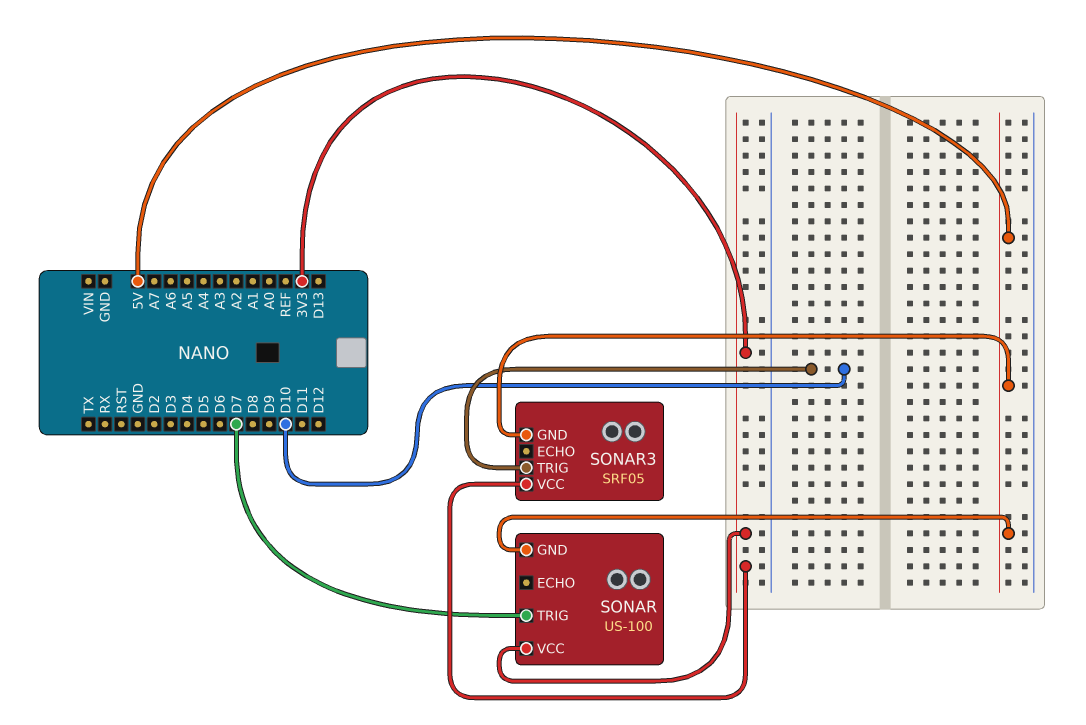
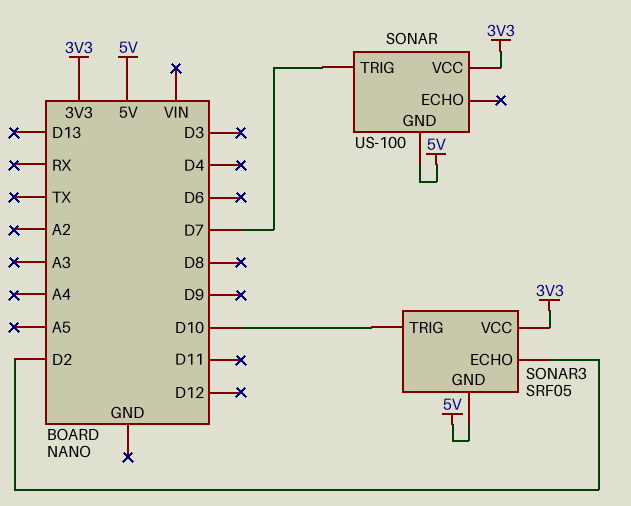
SONAR3 pin ECHO: none -> D2

